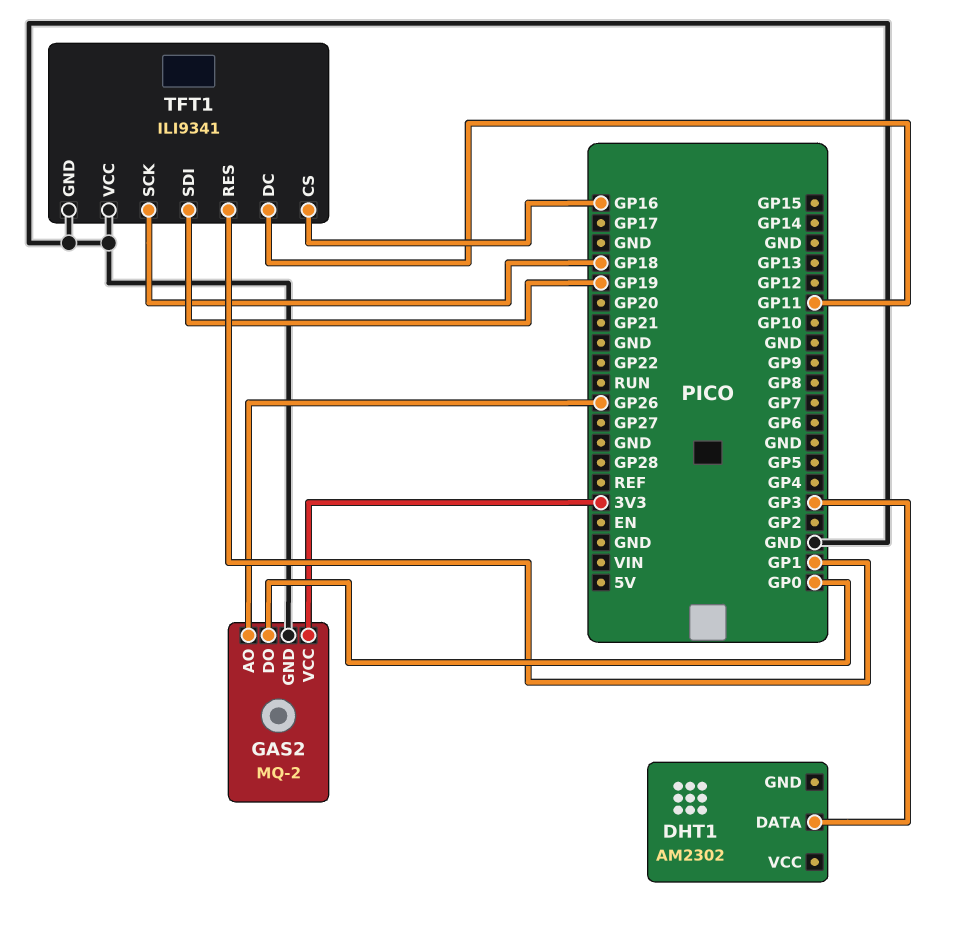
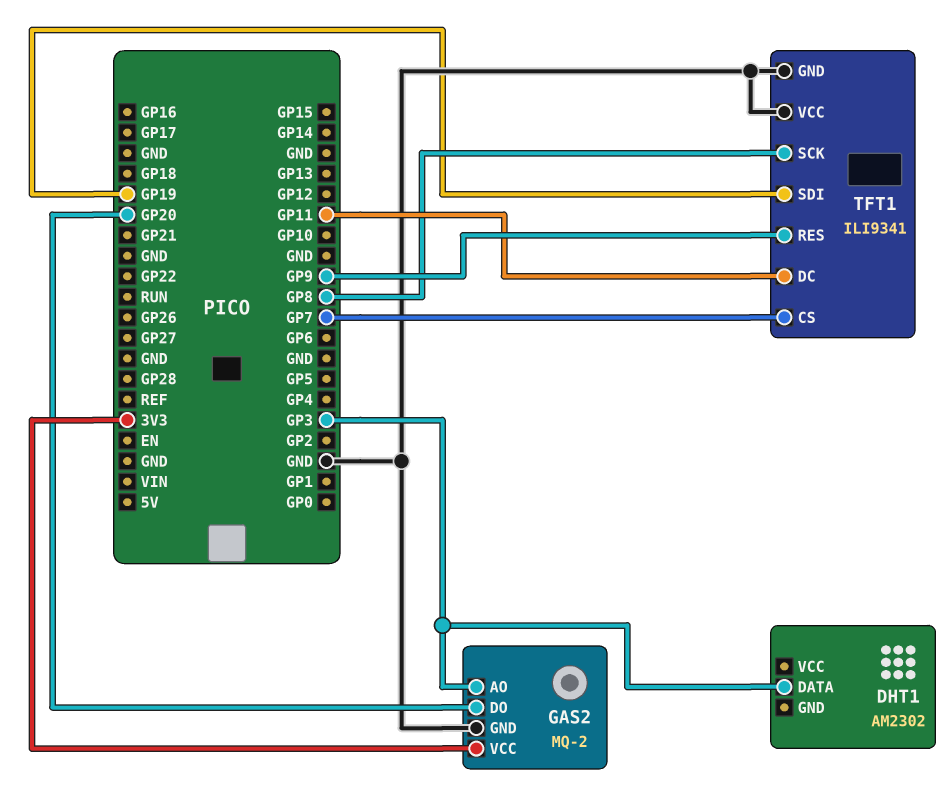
GAS2 pin AO: GP26 -> GP3
GAS2 pin DO: GP0 -> GP20
TFT1 pin CS: GP16 -> GP7
TFT1 pin RES: GP1 -> GP9
TFT1 pin SCK: GP18 -> GP8

